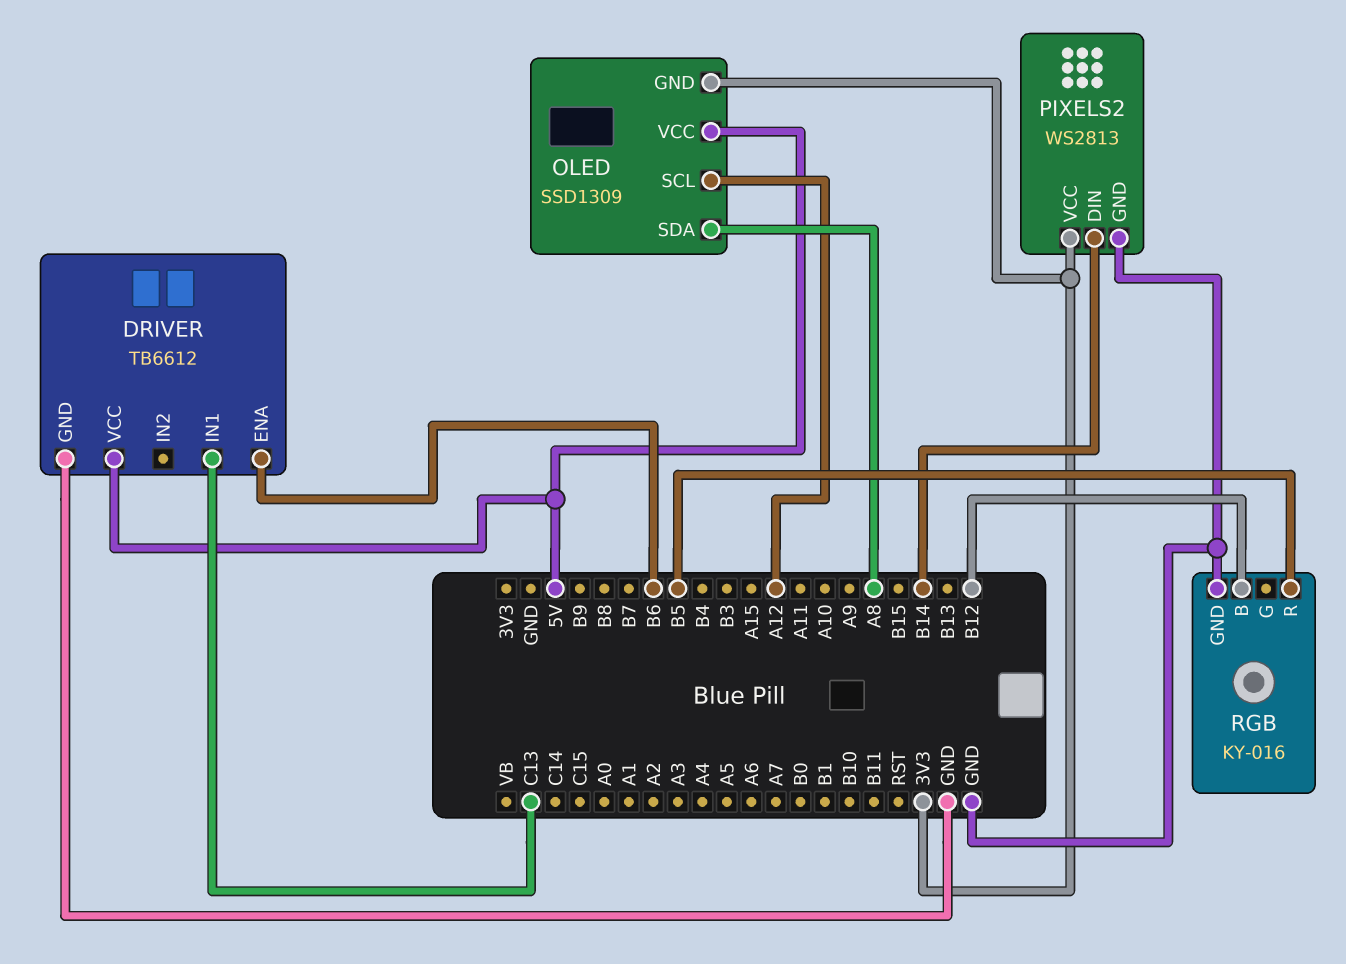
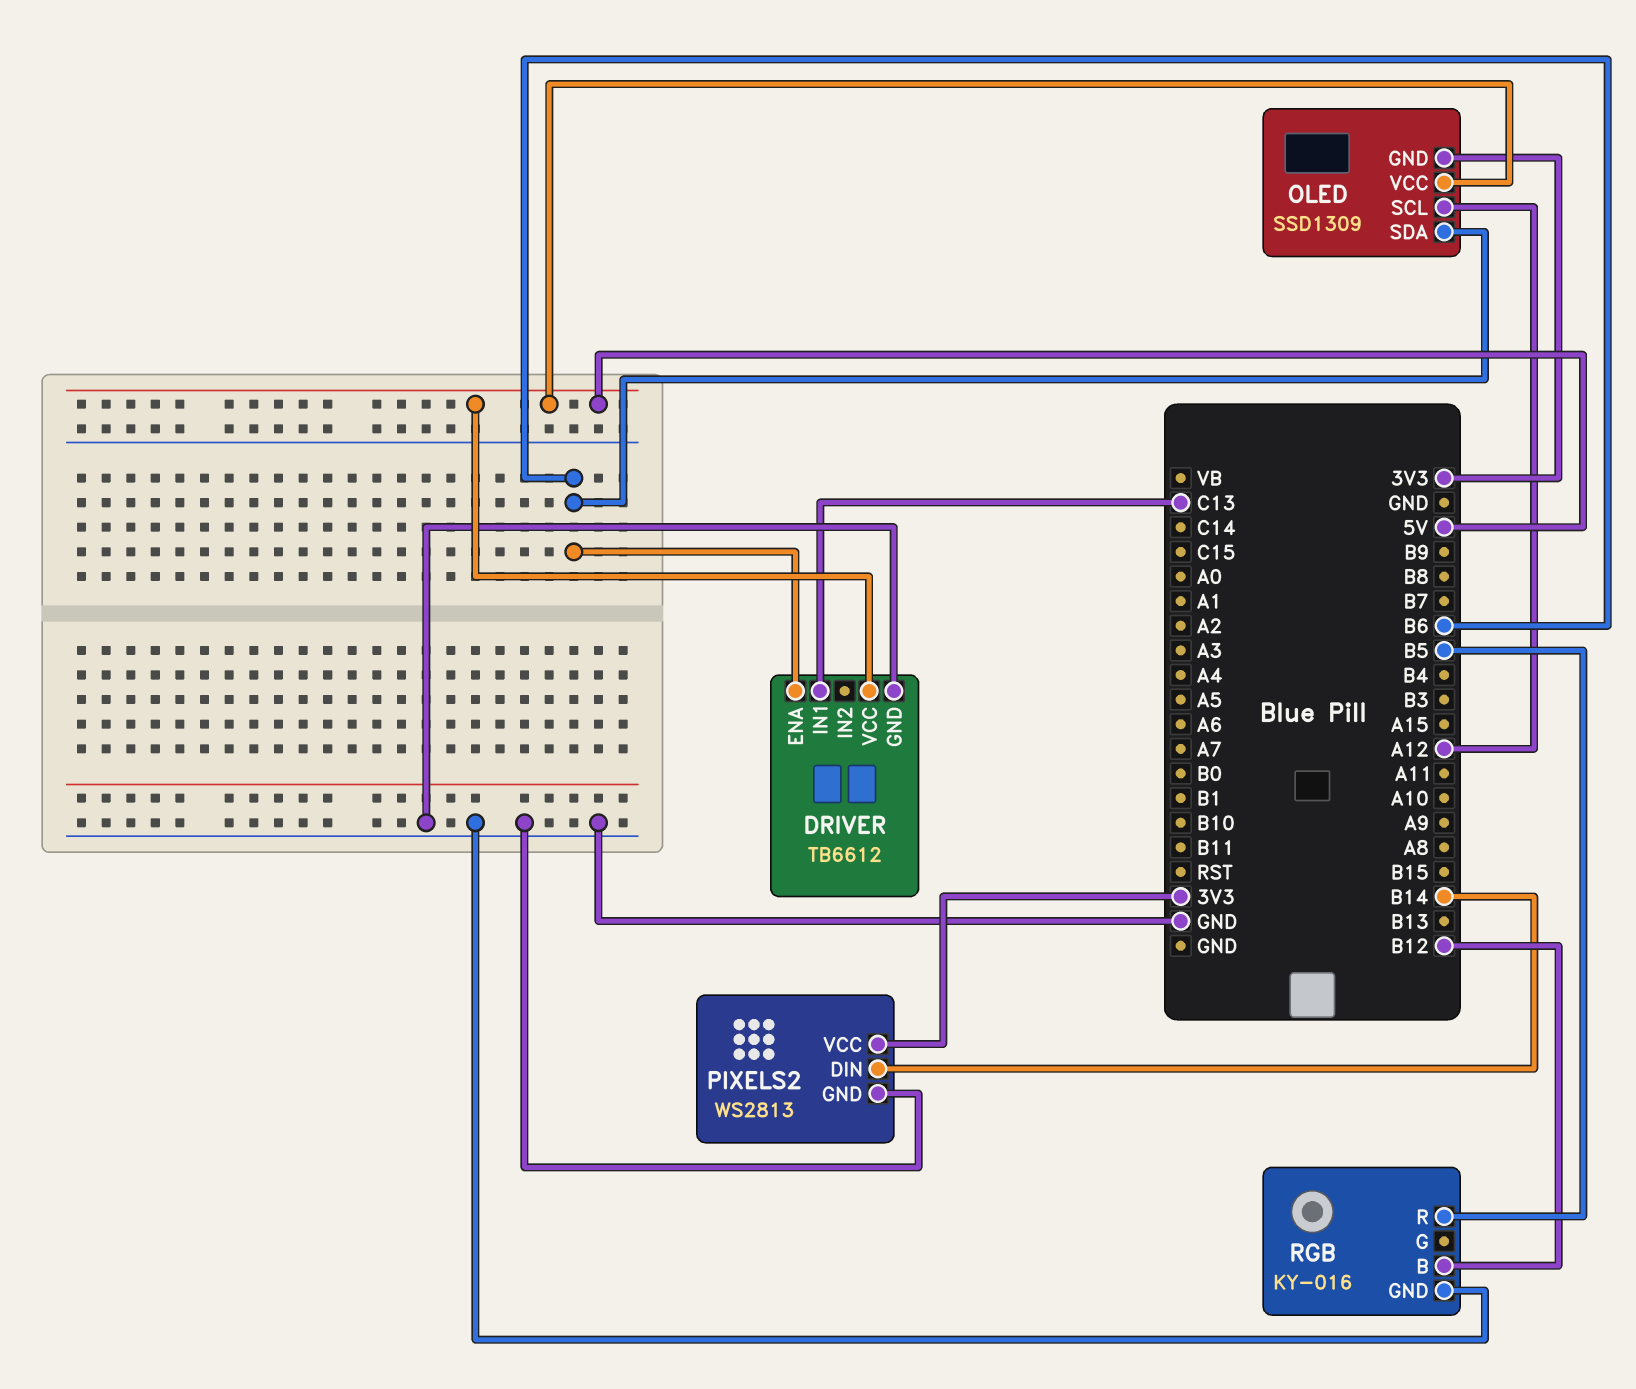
OLED pin SDA: A8 -> B6

